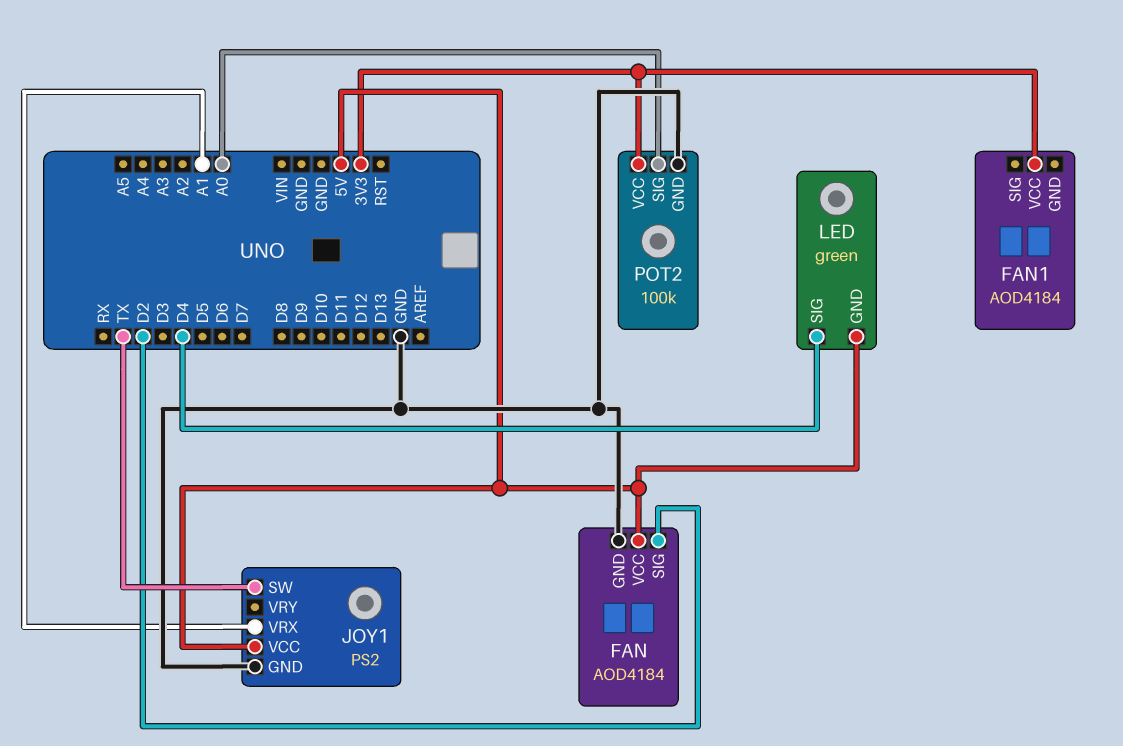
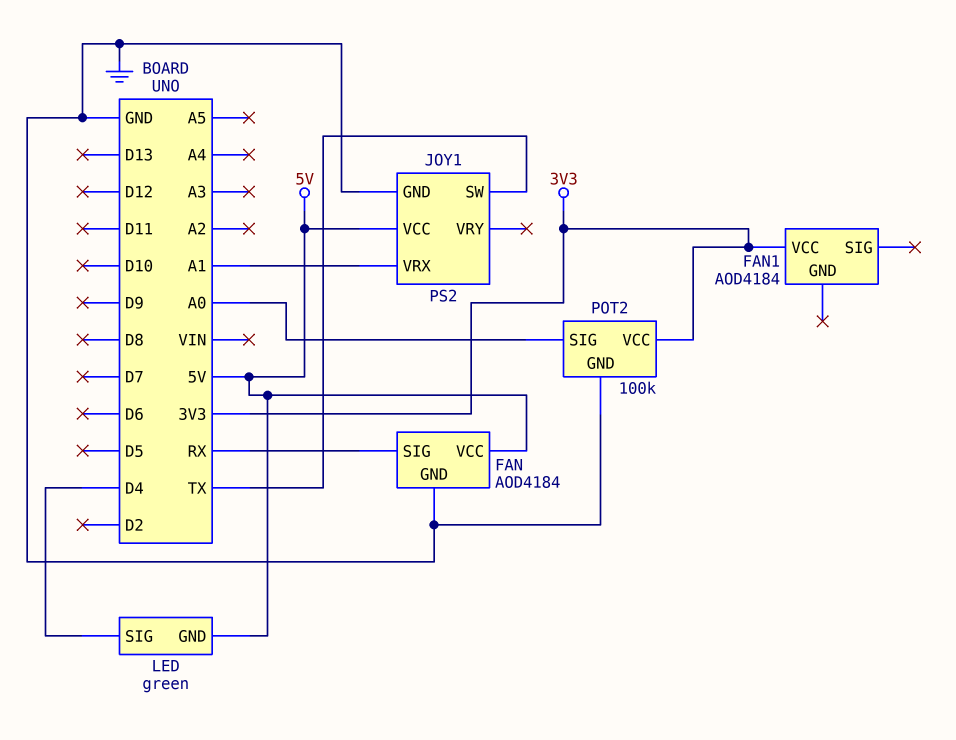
FAN pin SIG: D2 -> RX

